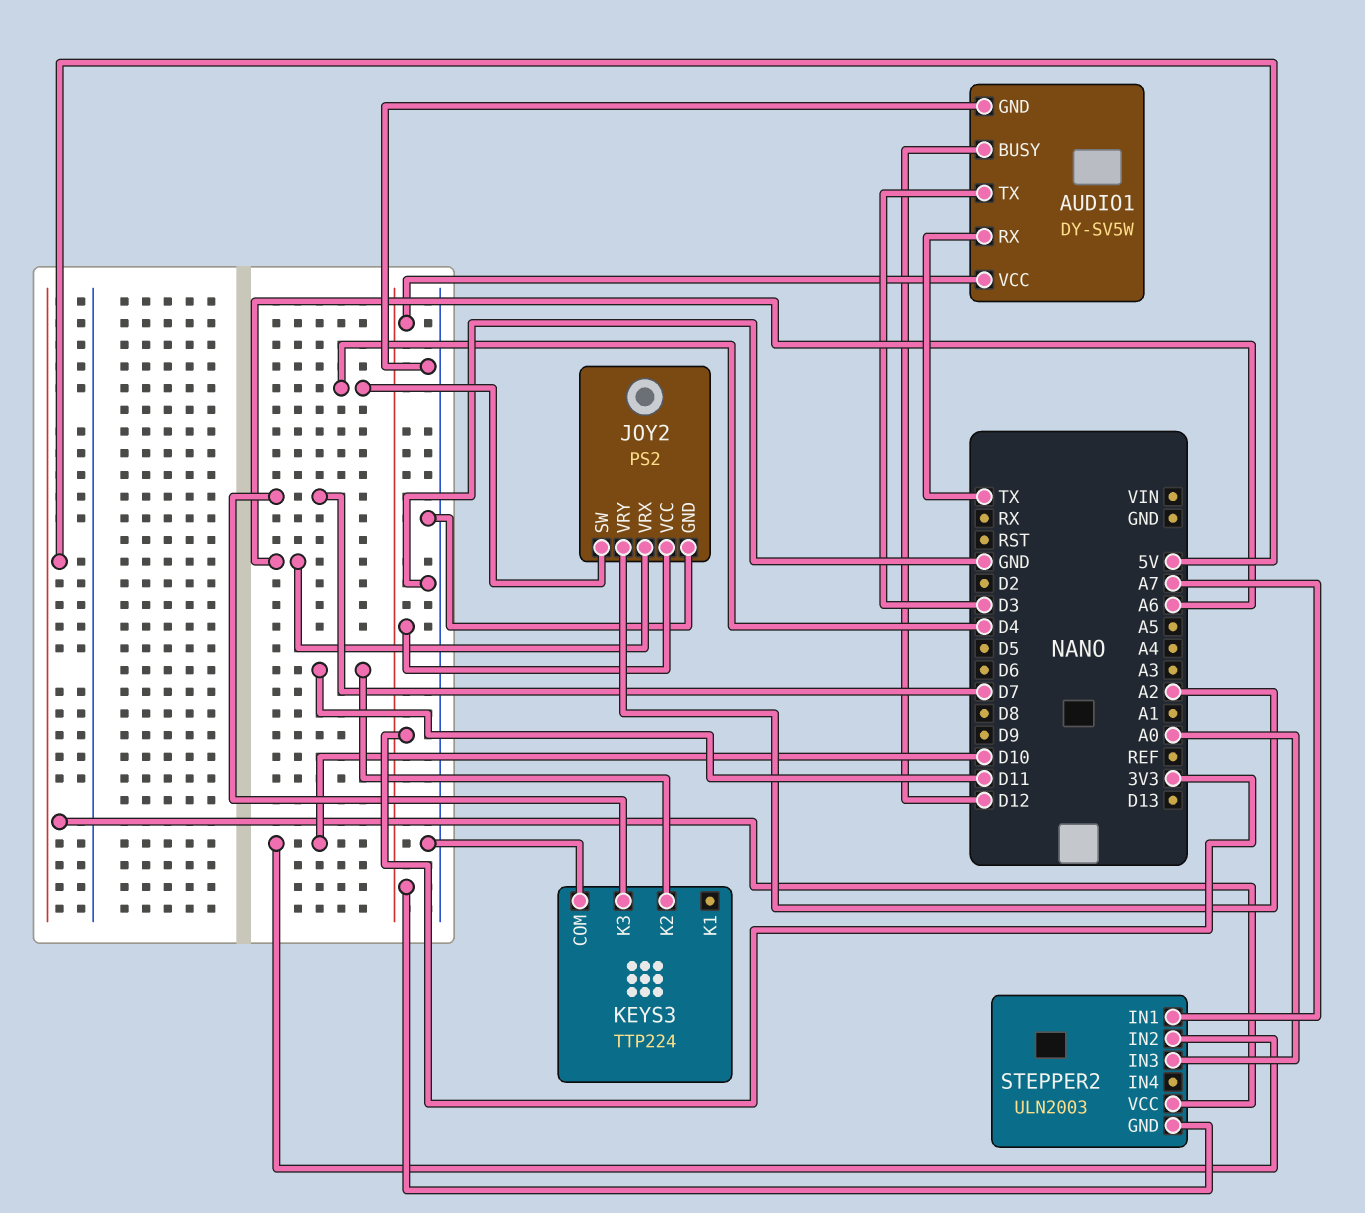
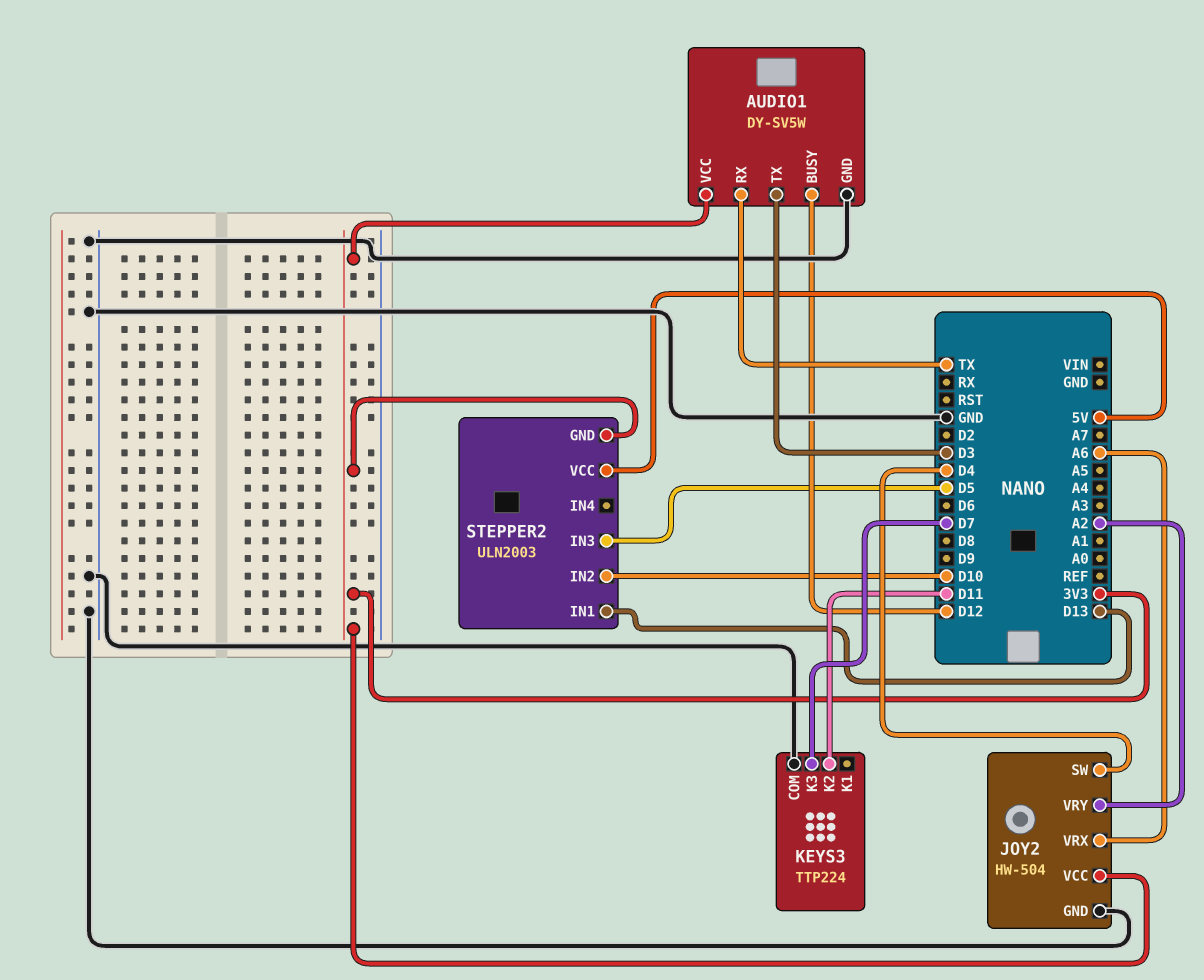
JOY2: PS2 -> HW-504
STEPPER2 pin IN1: A7 -> D13
STEPPER2 pin IN3: A0 -> D5

